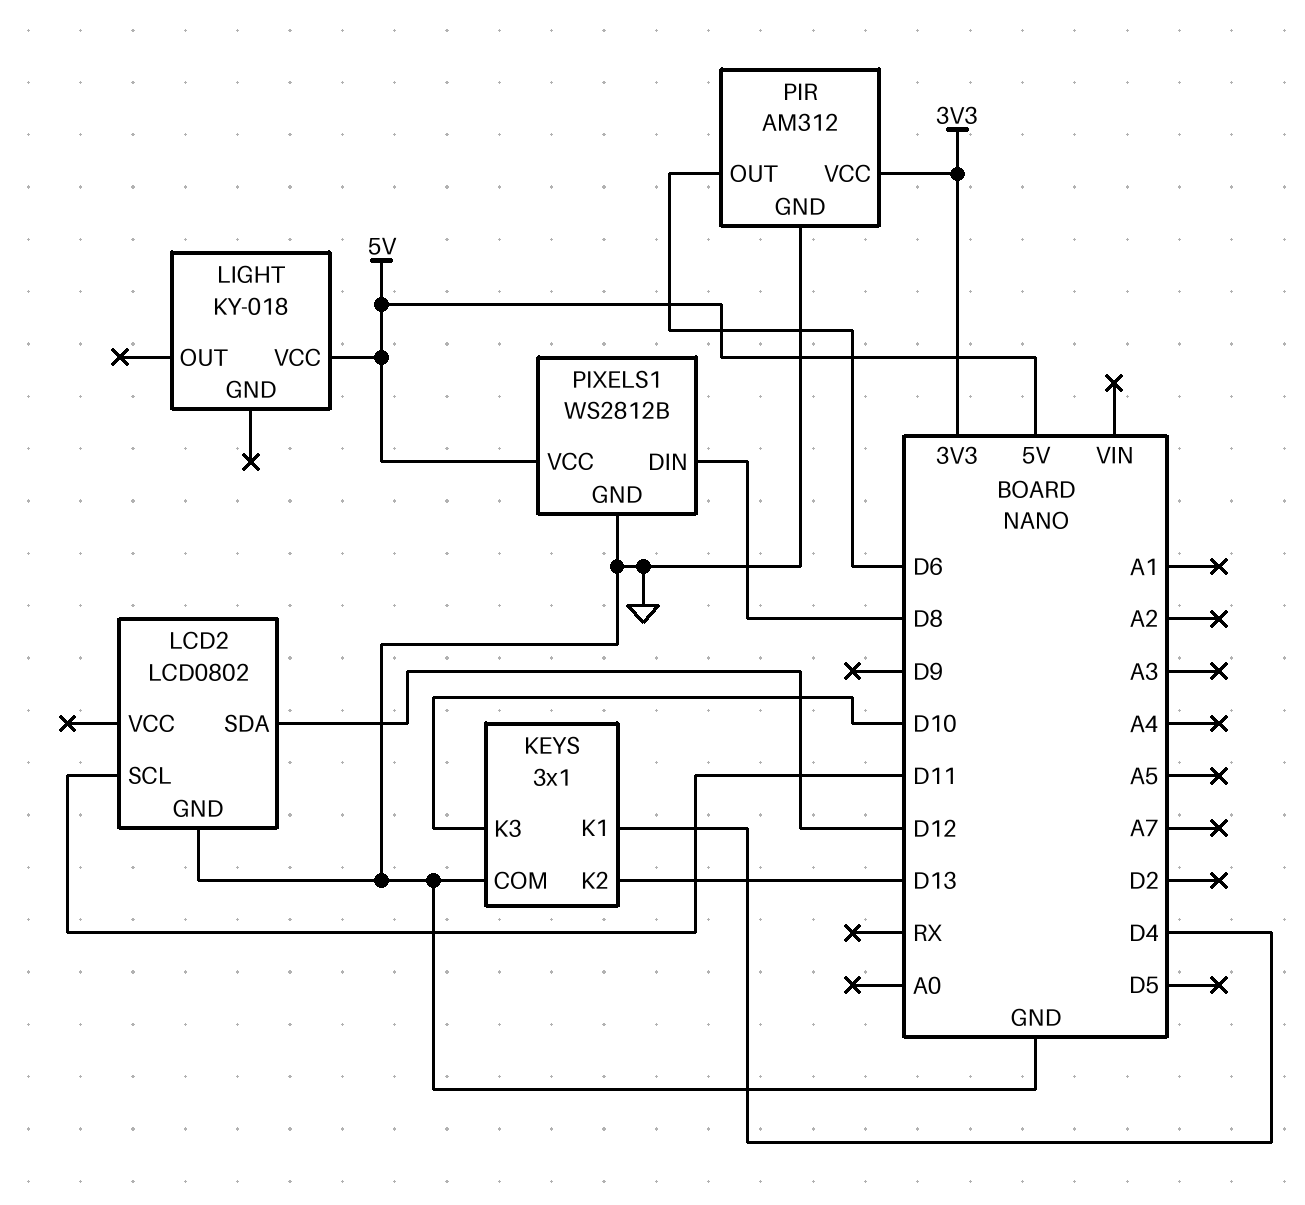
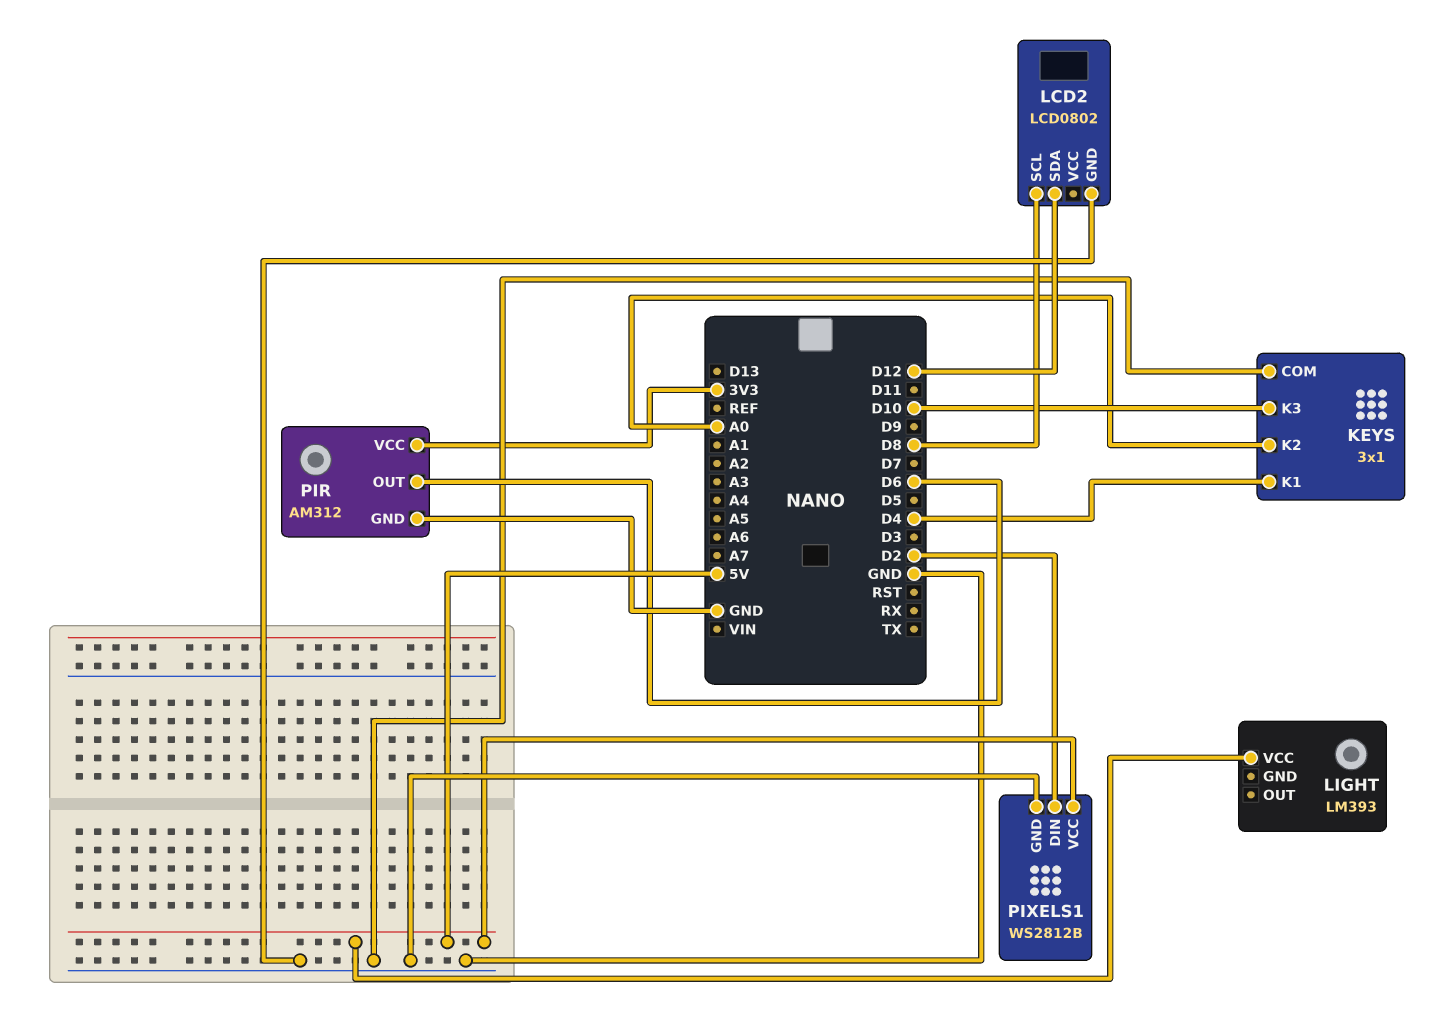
KEYS pin K2: D13 -> A0
LCD2 pin SCL: D11 -> D8
LIGHT: KY-018 -> LM393
PIXELS1 pin DIN: D8 -> D2

